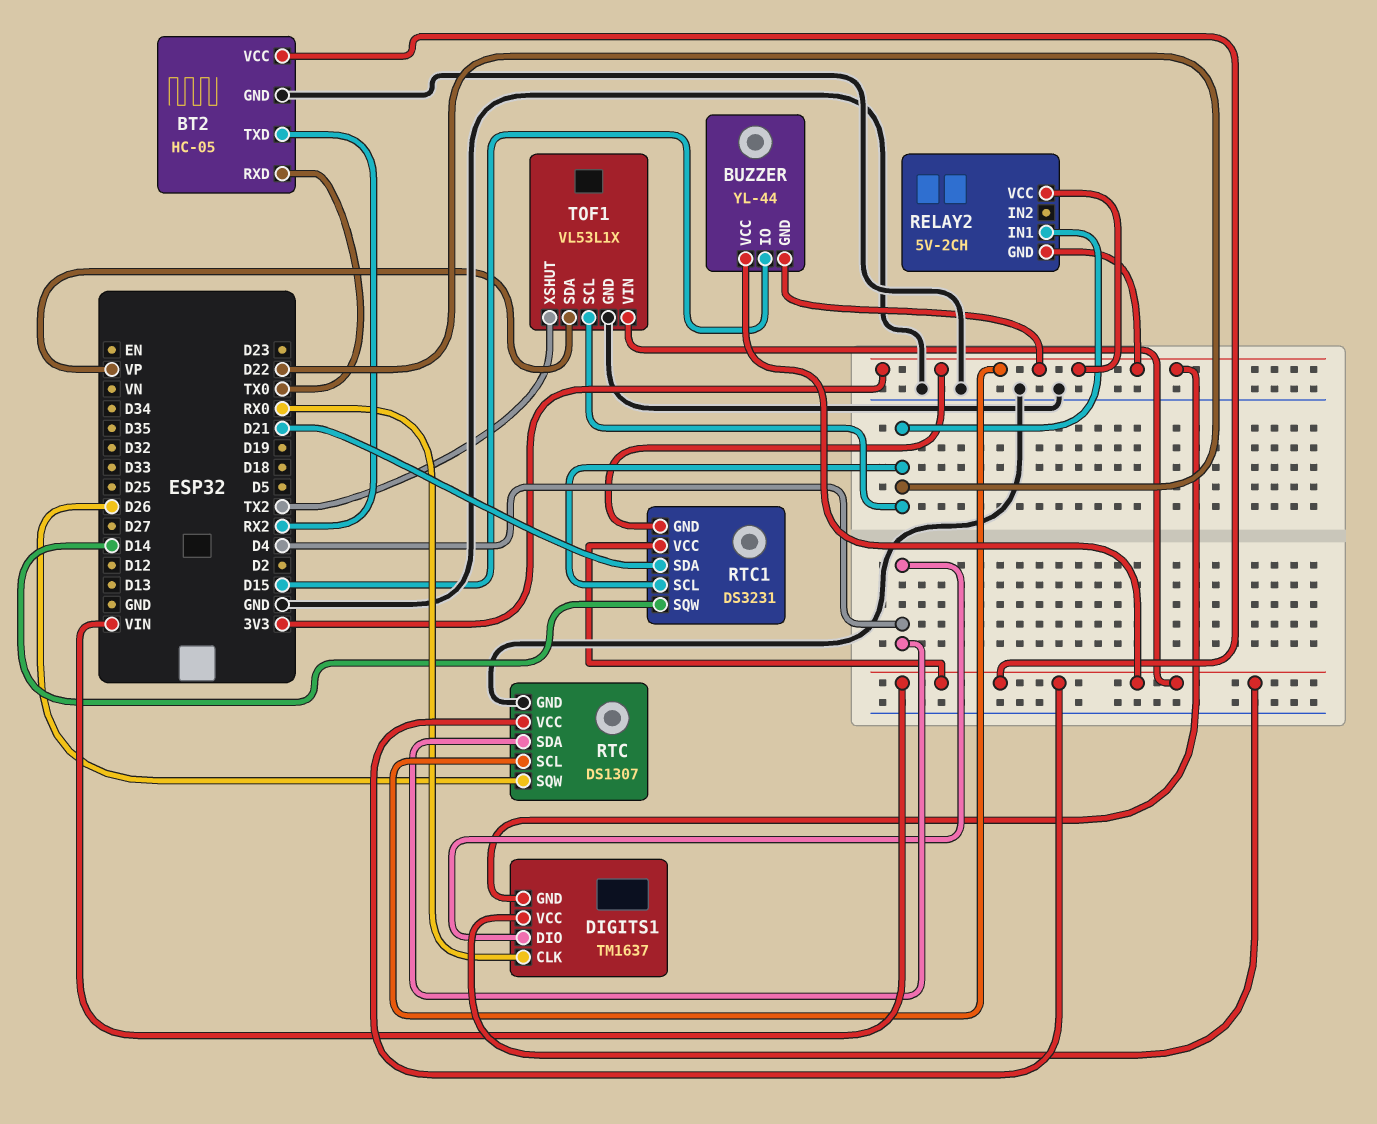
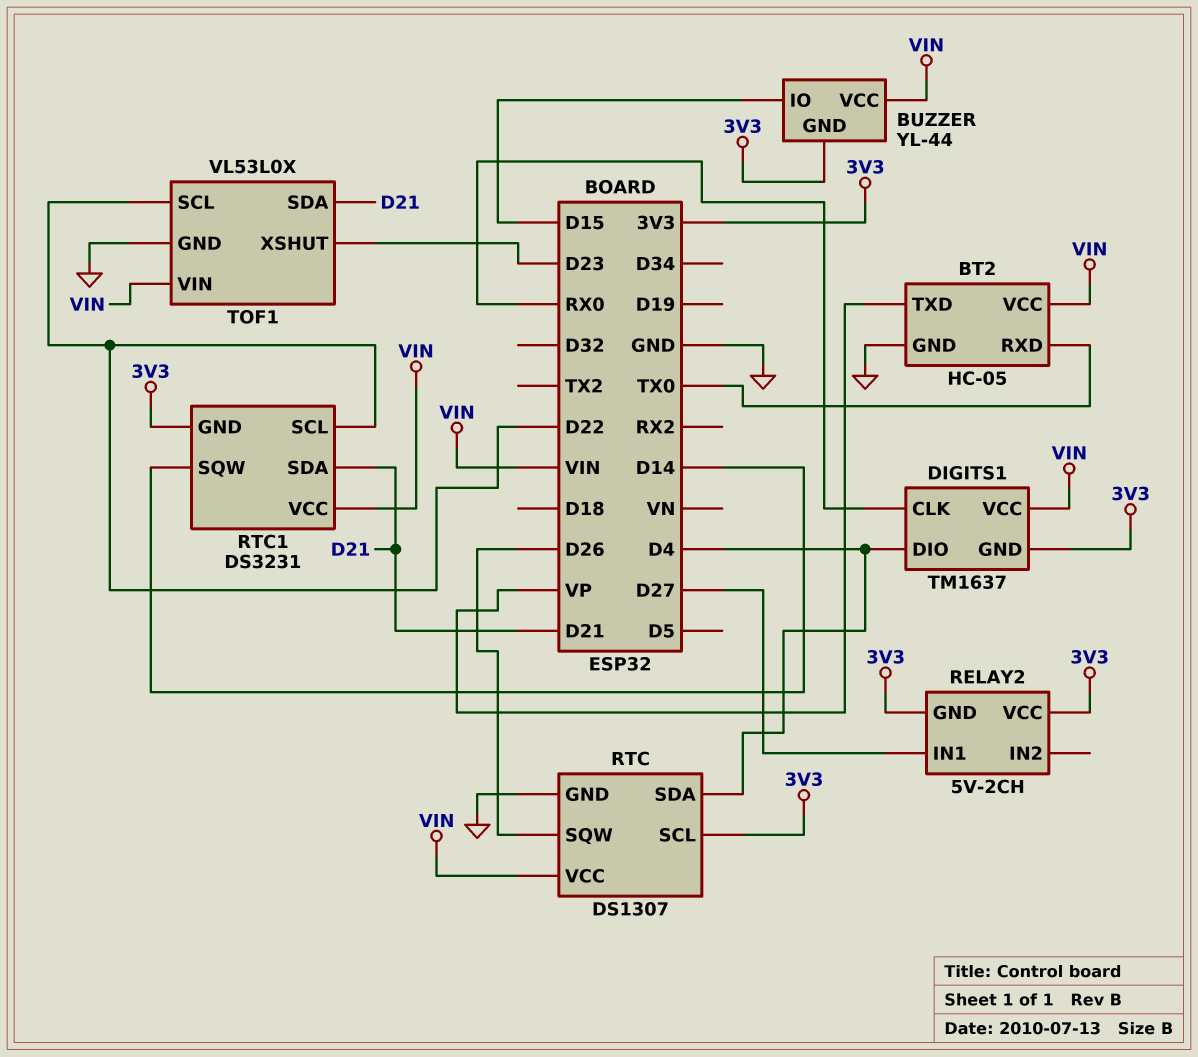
BT2 pin TXD: RX2 -> VP
RELAY2 pin IN1: D22 -> D27
TOF1: VL53L1X -> VL53L0X
TOF1 pin SDA: VP -> D21
TOF1 pin XSHUT: TX2 -> D23

